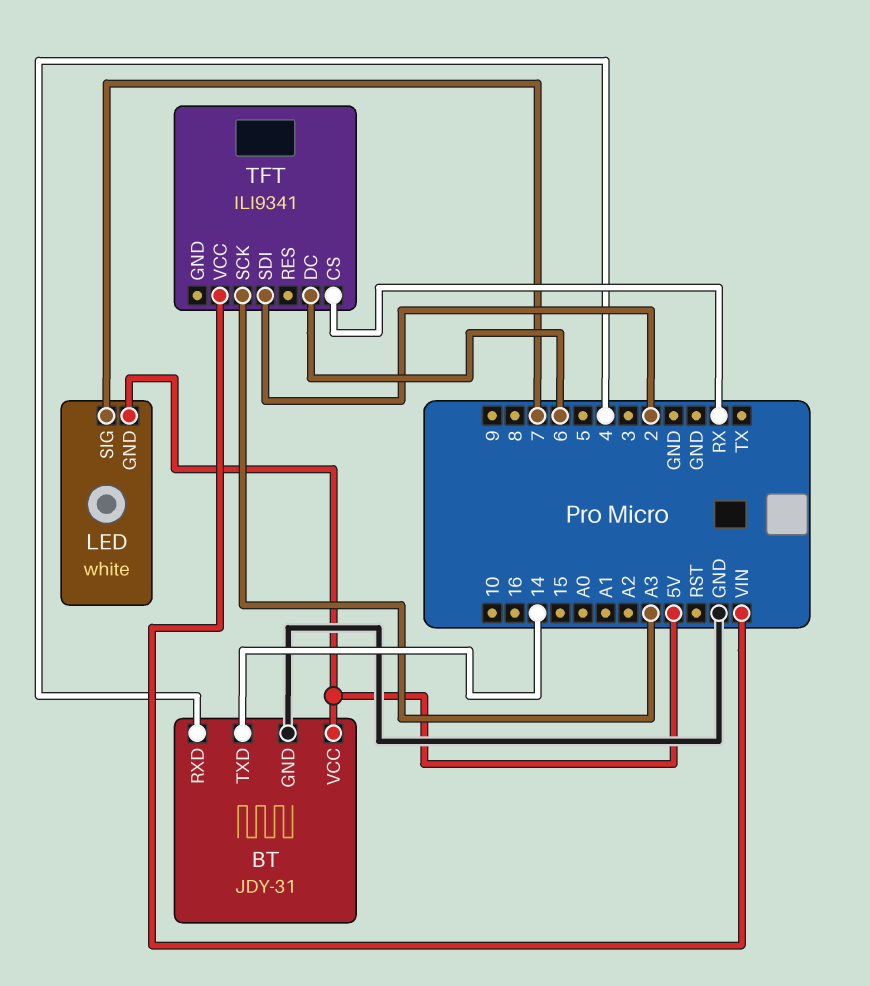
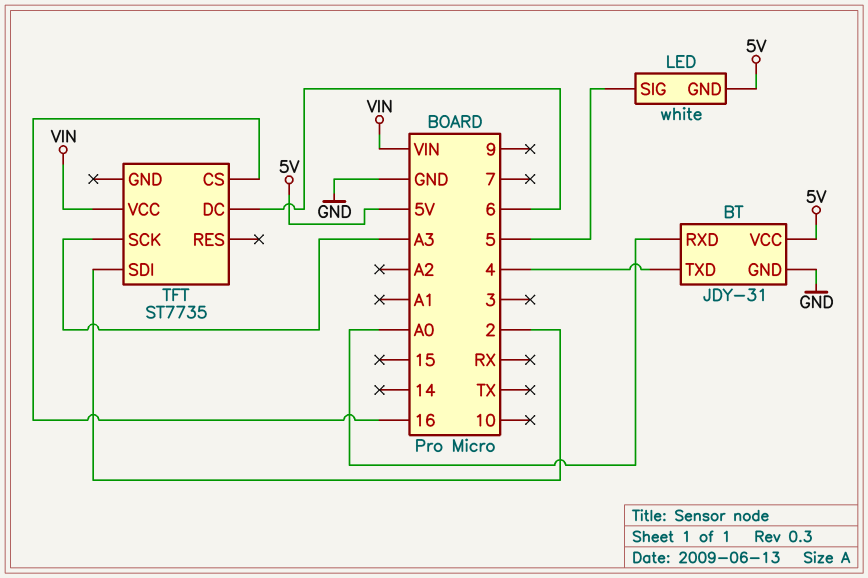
BT pin RXD: 4 -> A0
BT pin TXD: 14 -> 4
LED pin SIG: 7 -> 5
TFT: ILI9341 -> ST7735
TFT pin CS: RX -> 16

